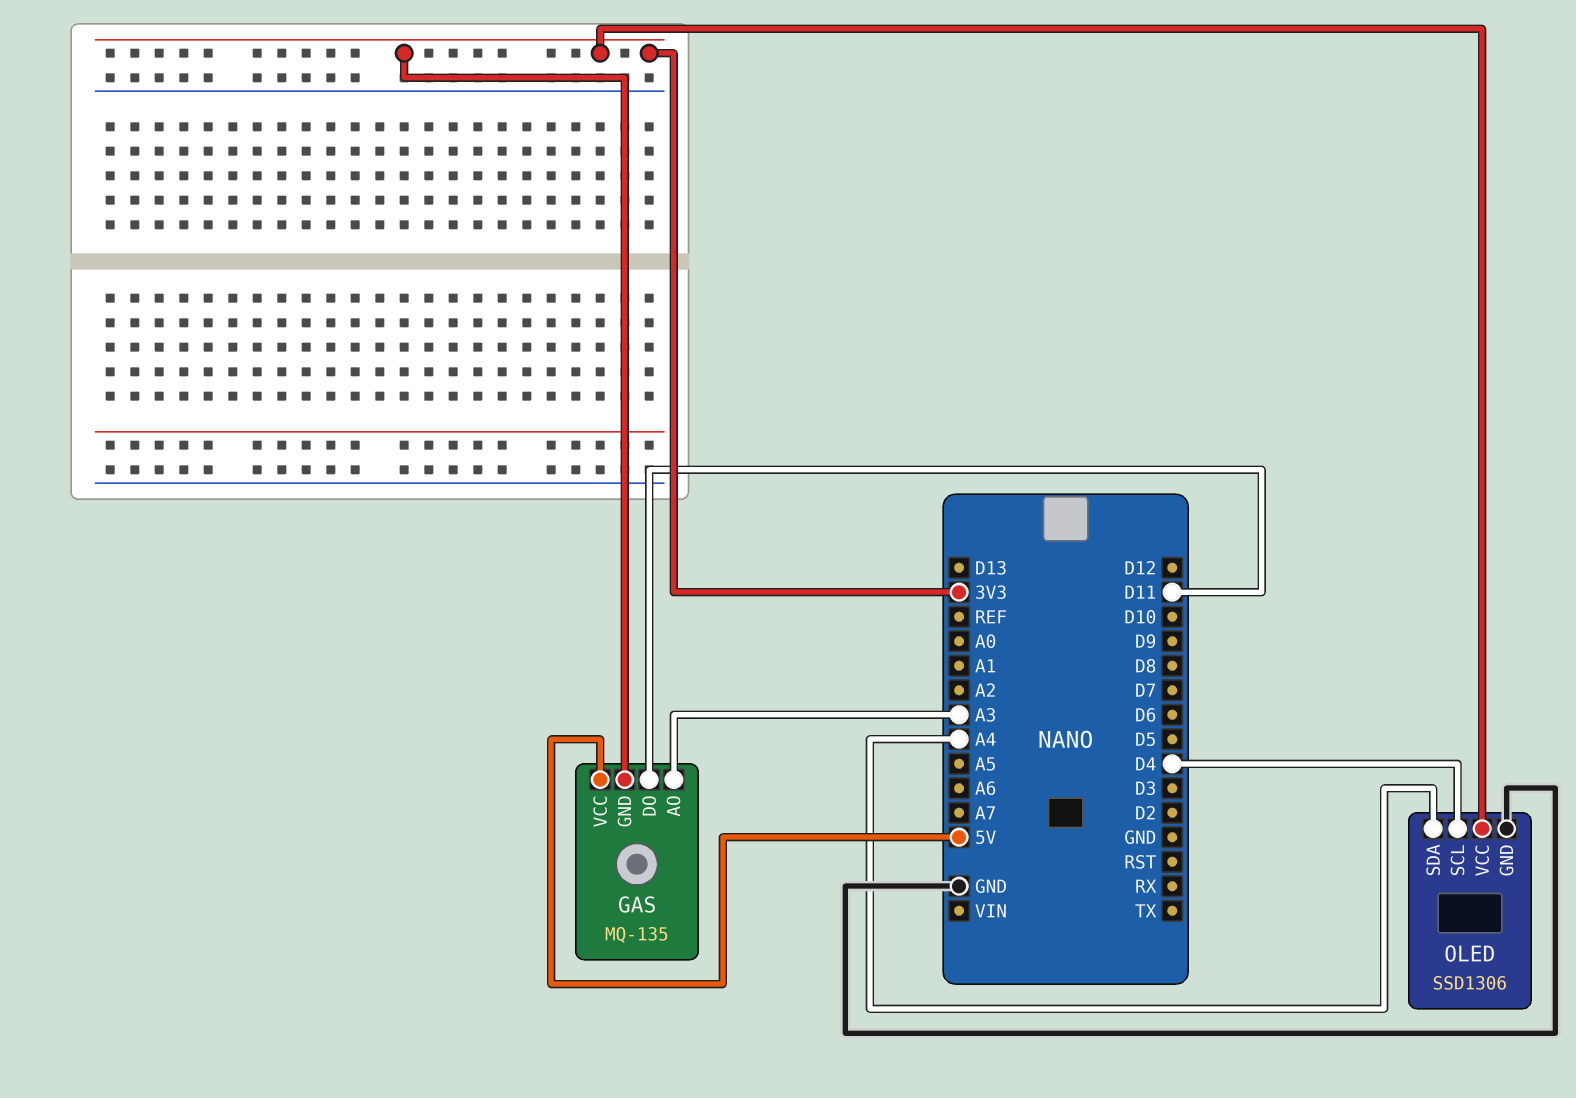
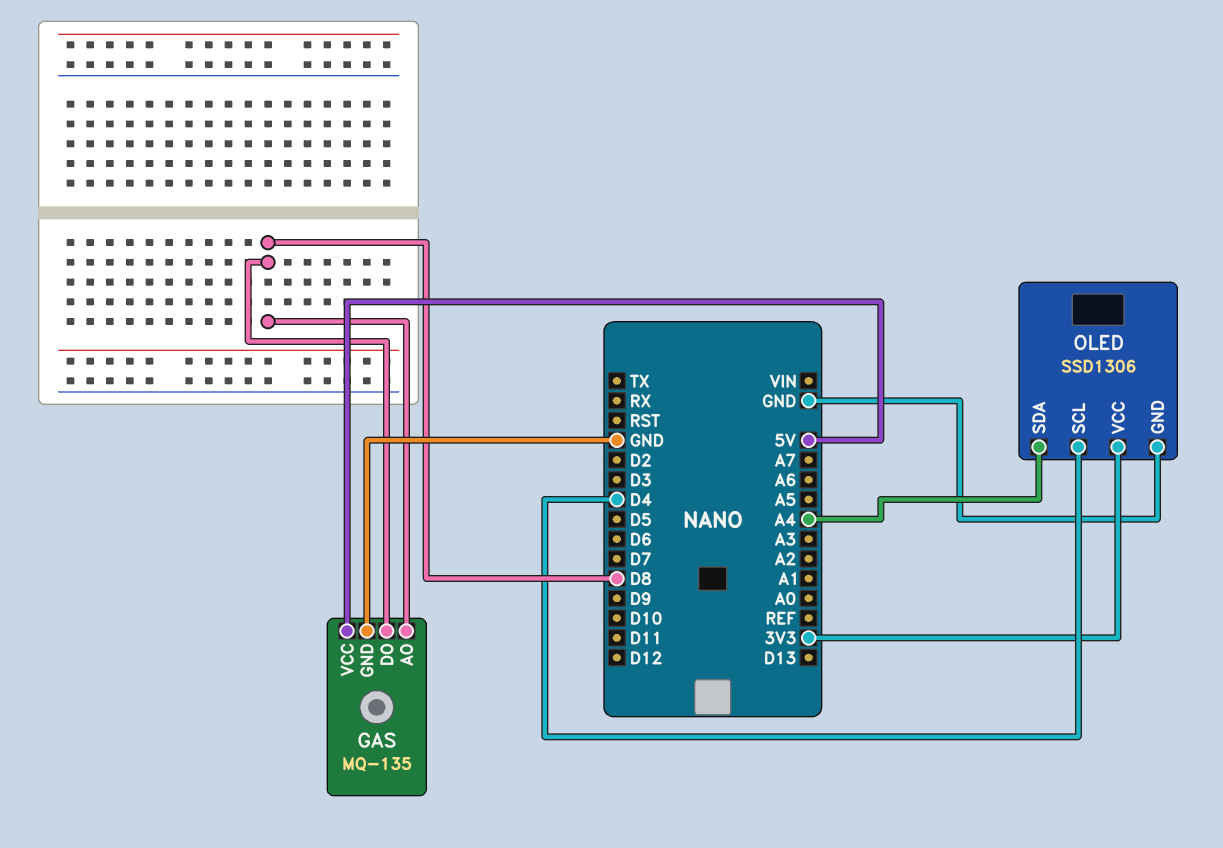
GAS pin AO: A3 -> D8
GAS pin DO: D11 -> D8
GAS pin GND: 3V3 -> GND

